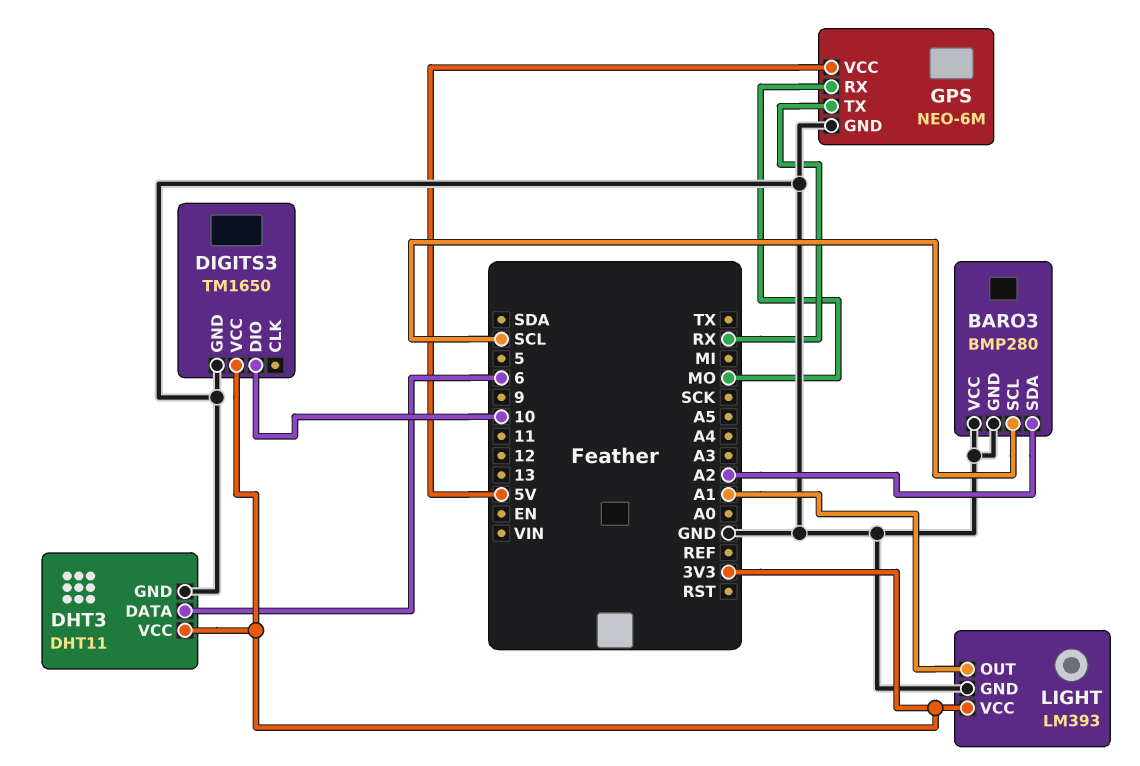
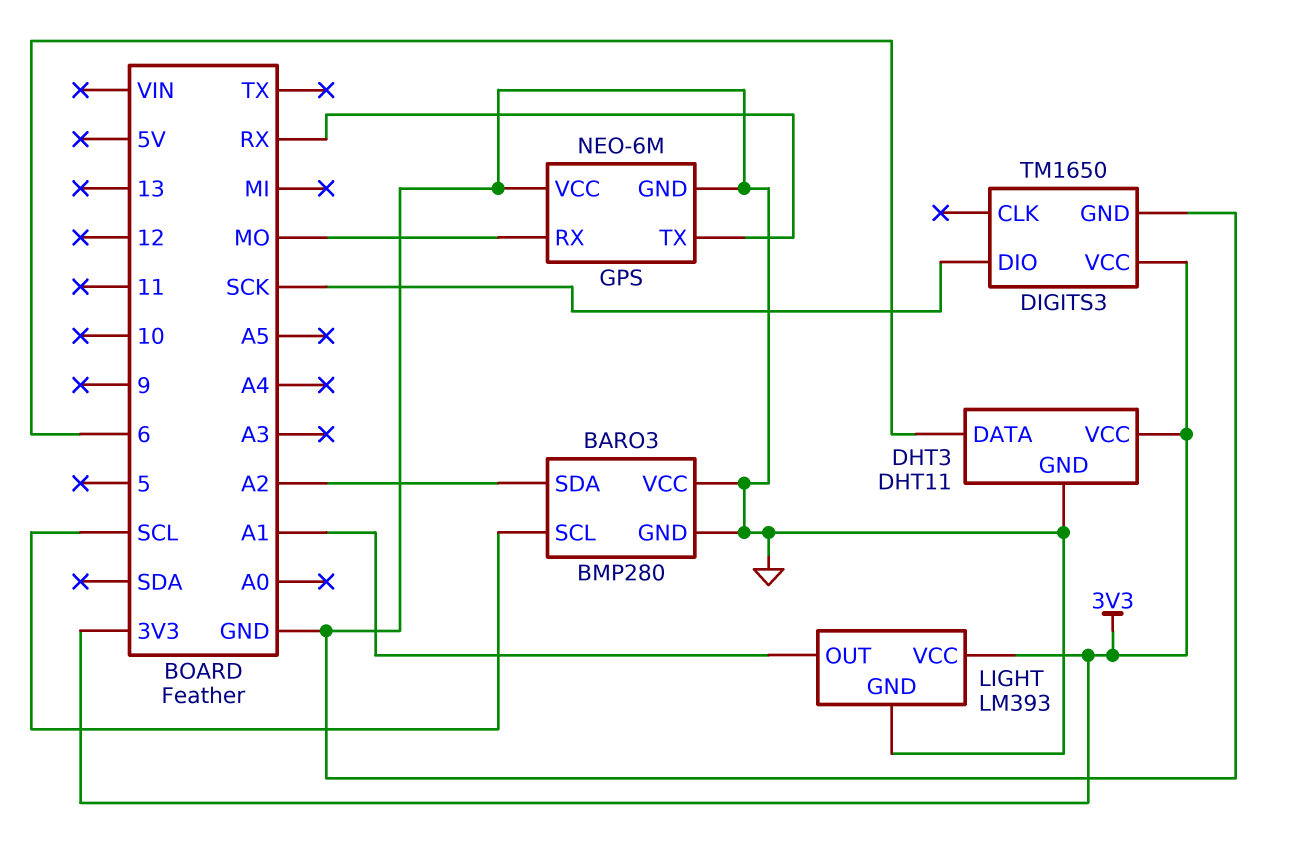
DIGITS3 pin DIO: 10 -> SCK
GPS pin VCC: 5V -> GND

